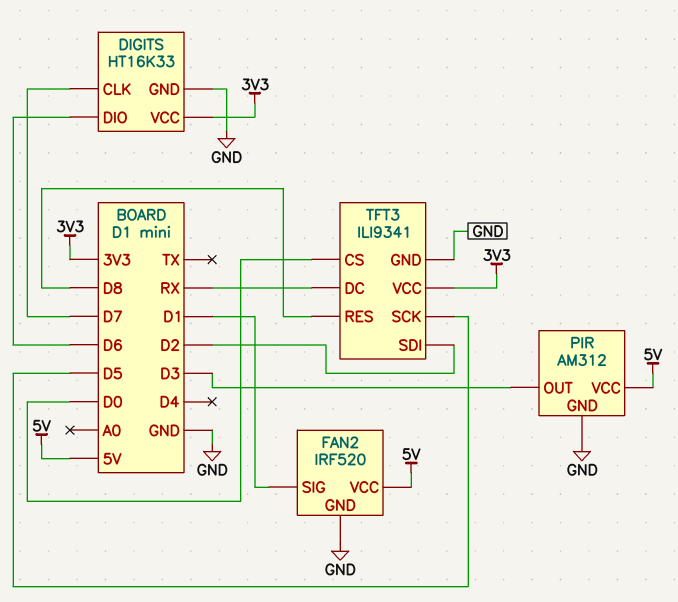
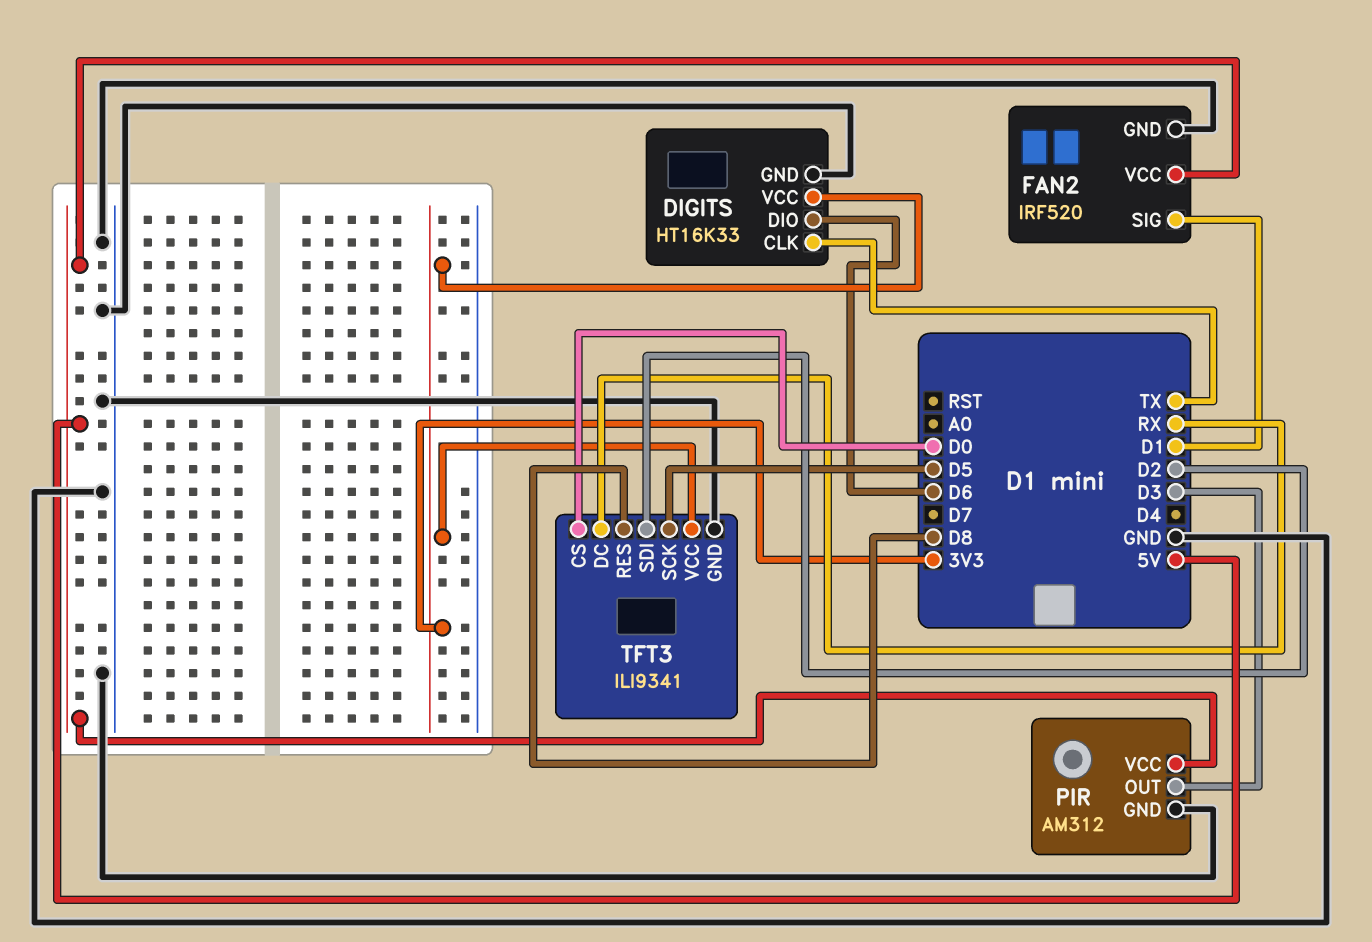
DIGITS pin CLK: D7 -> TX

